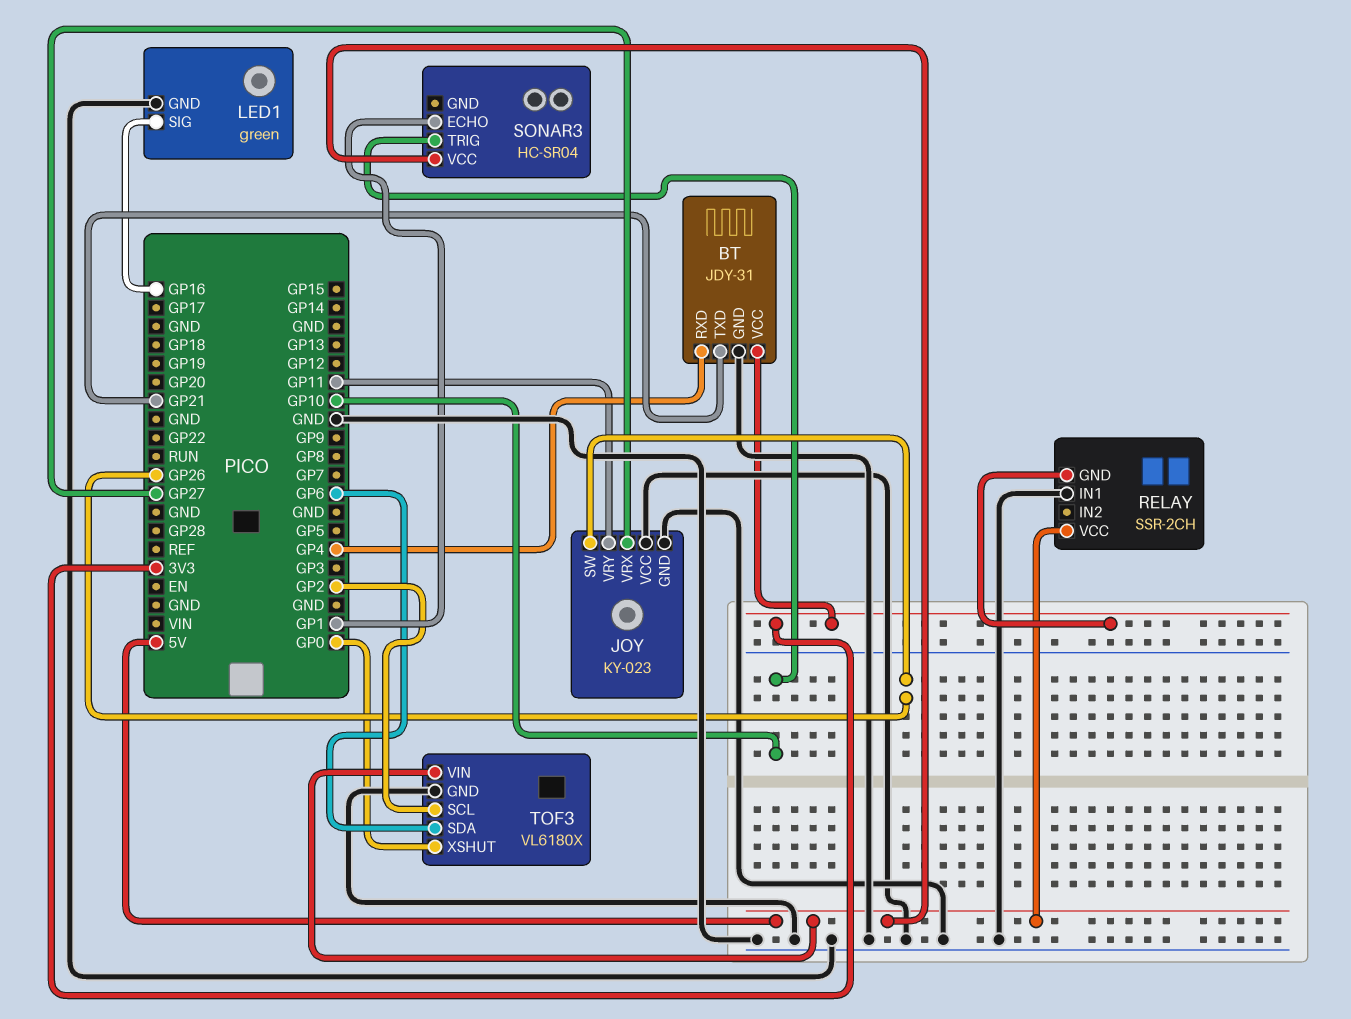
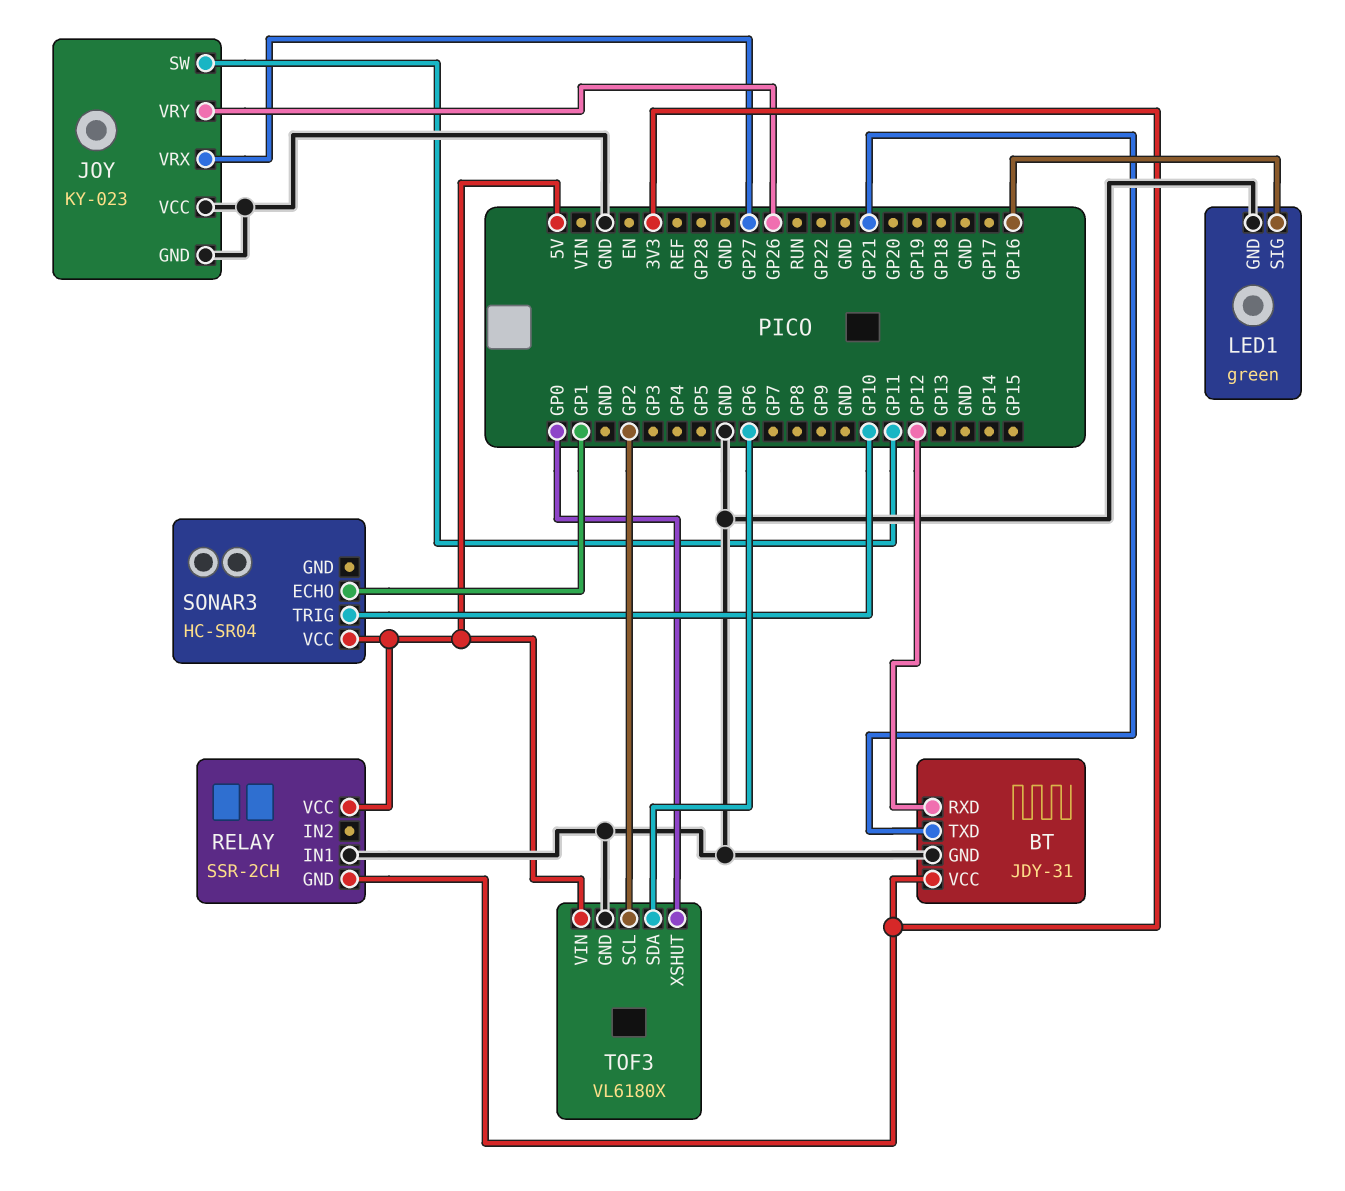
BT pin RXD: GP4 -> GP12
JOY pin SW: GP26 -> GP11
JOY pin VRY: GP11 -> GP26

